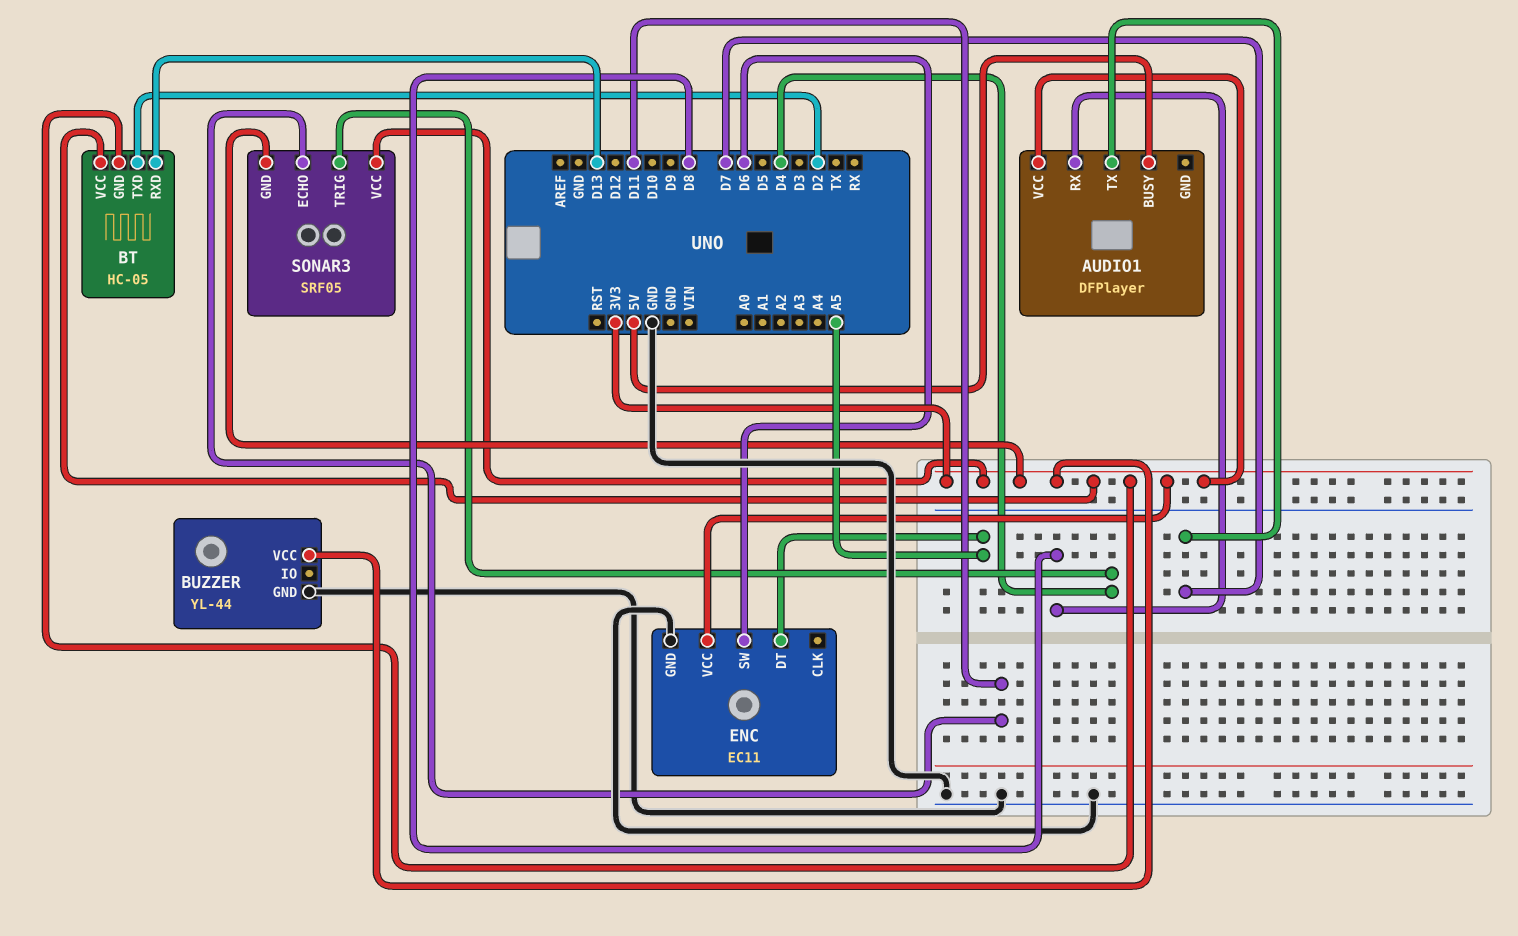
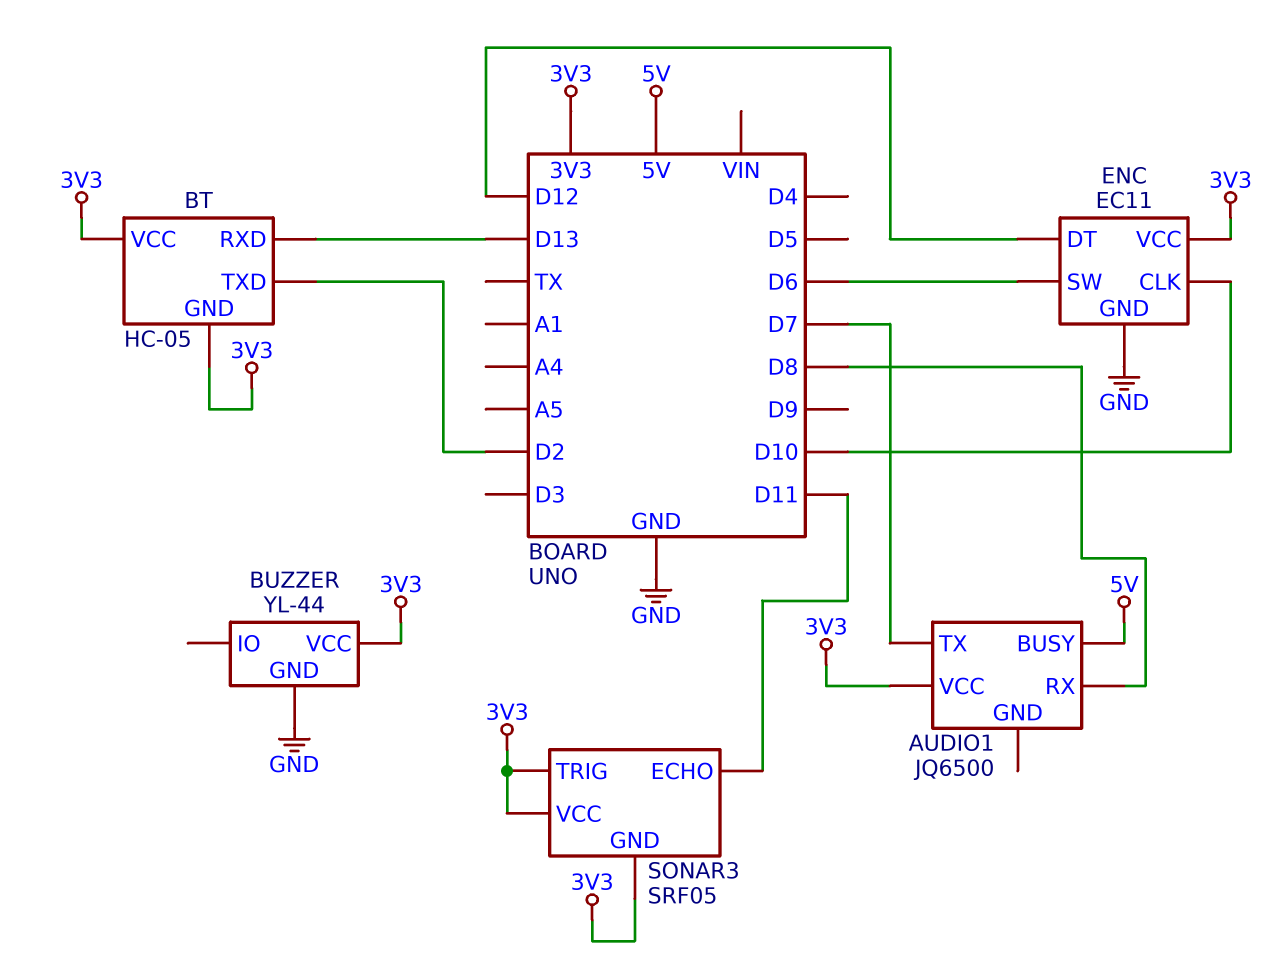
AUDIO1: DFPlayer -> JQ6500
ENC pin CLK: none -> D10
ENC pin DT: A5 -> D12
SONAR3 pin TRIG: D4 -> 3V3

